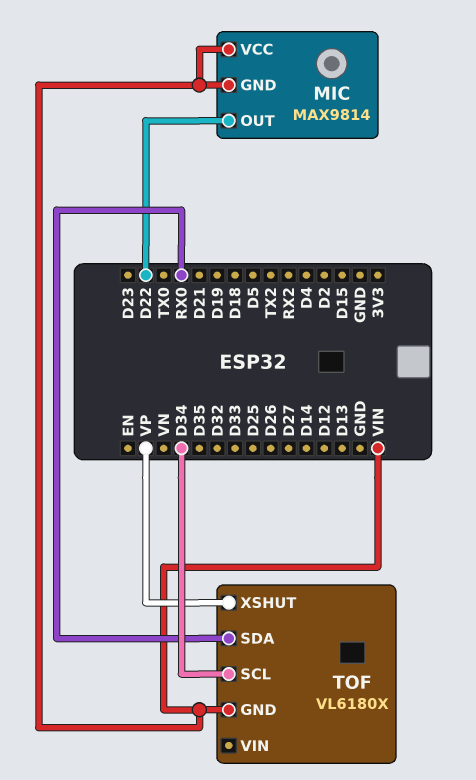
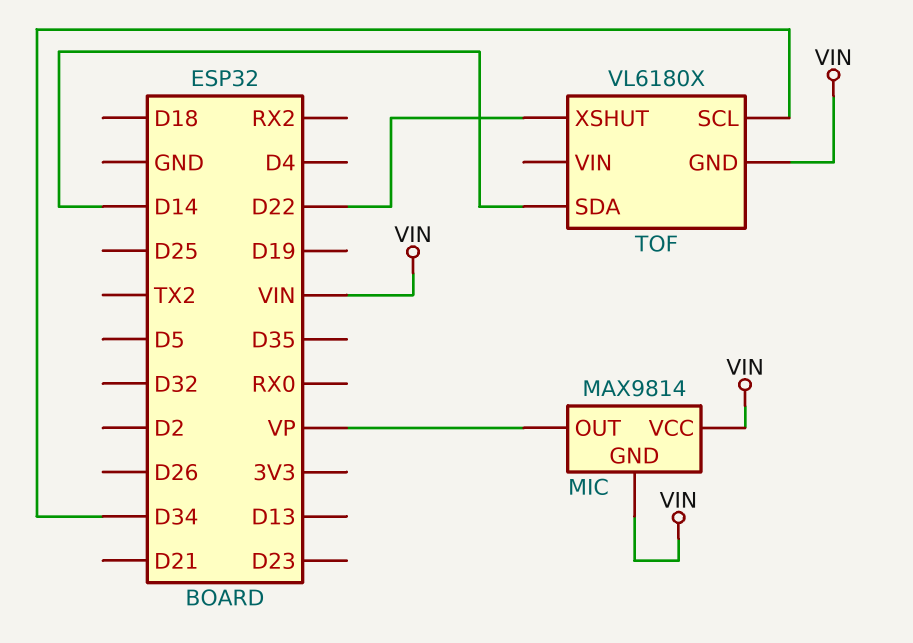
MIC pin OUT: D22 -> VP
TOF pin SDA: RX0 -> D14
TOF pin XSHUT: VP -> D22

